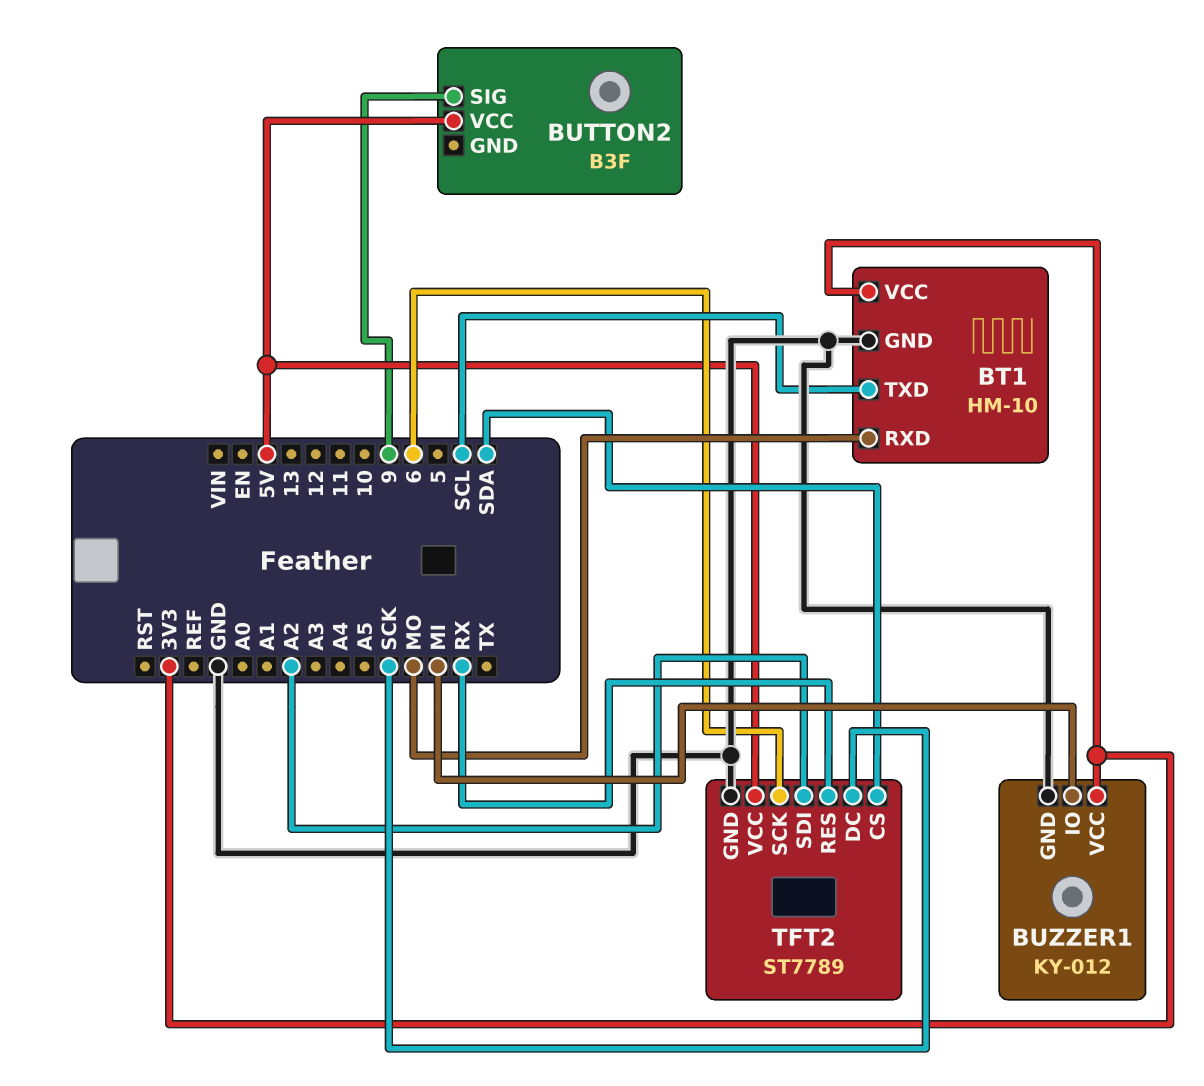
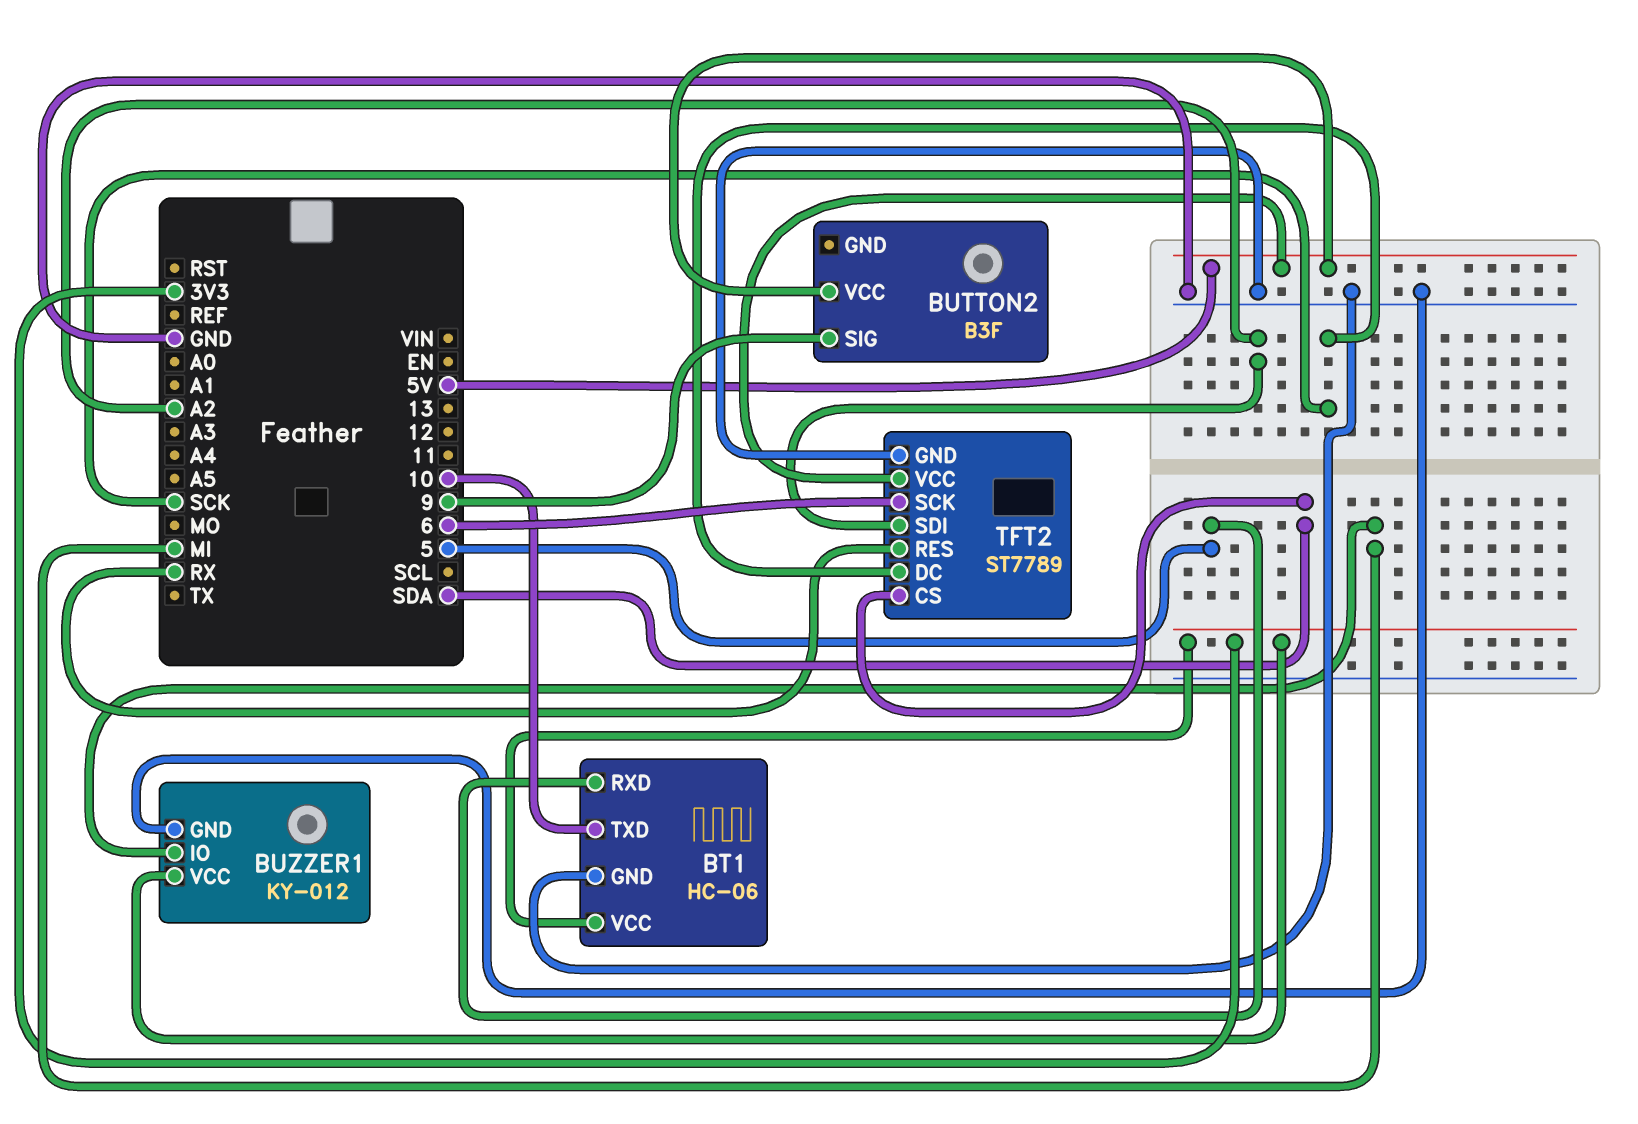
BT1: HM-10 -> HC-06
BT1 pin RXD: MO -> 5
BT1 pin TXD: SCL -> 10

